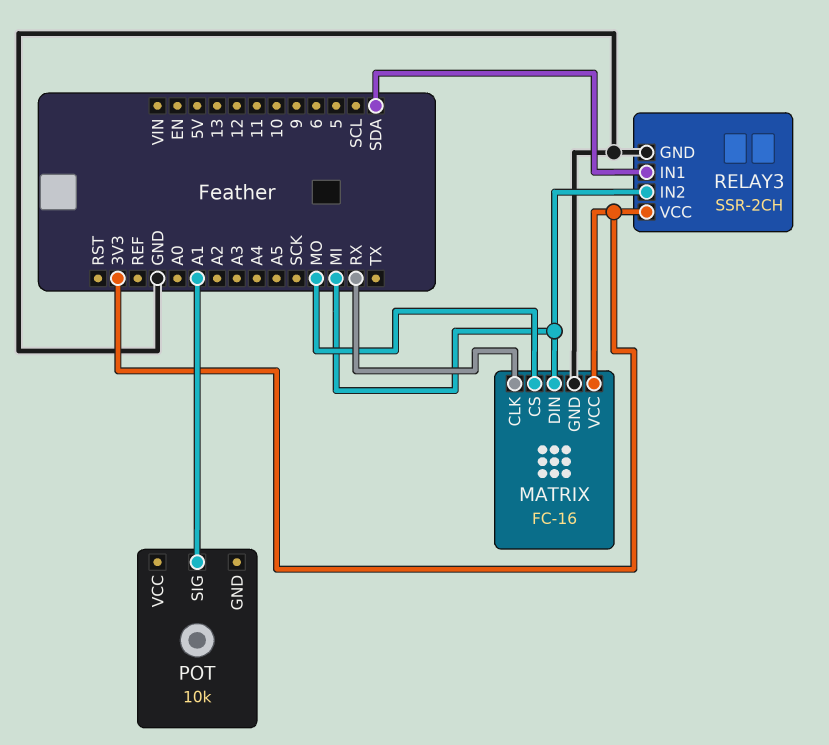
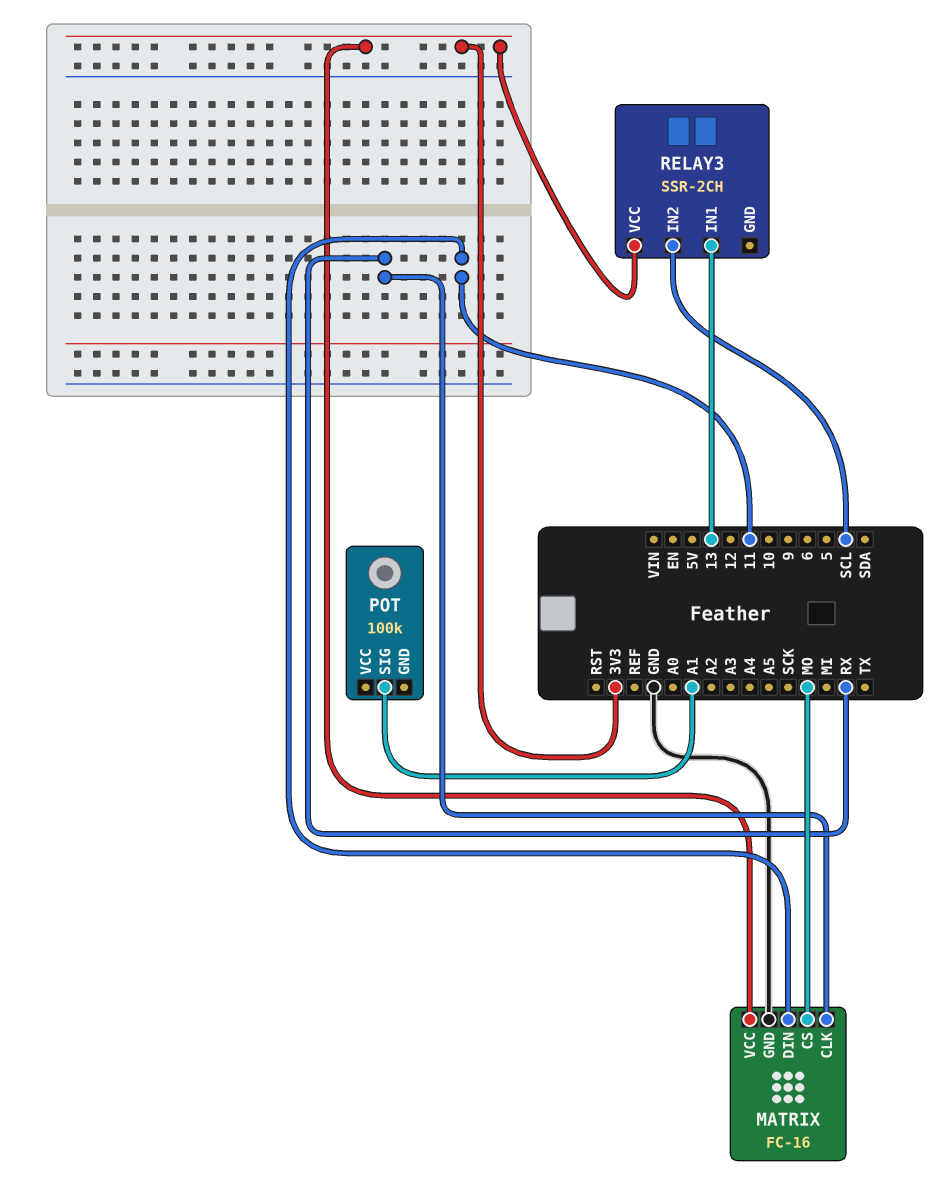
MATRIX pin DIN: MI -> 11
POT: 10k -> 100k
RELAY3 pin GND: GND -> none
RELAY3 pin IN1: SDA -> 13
RELAY3 pin IN2: MI -> SCL

